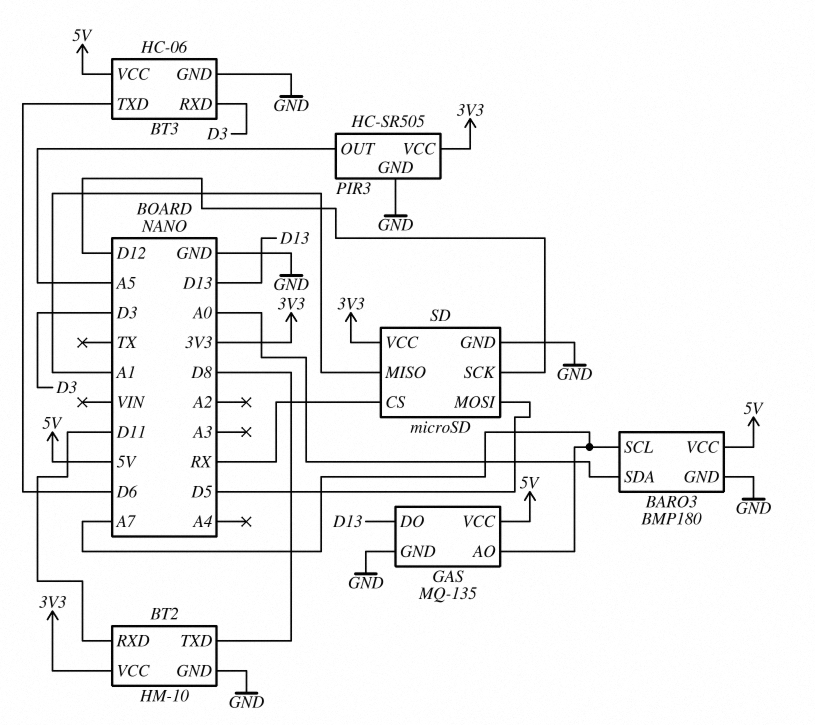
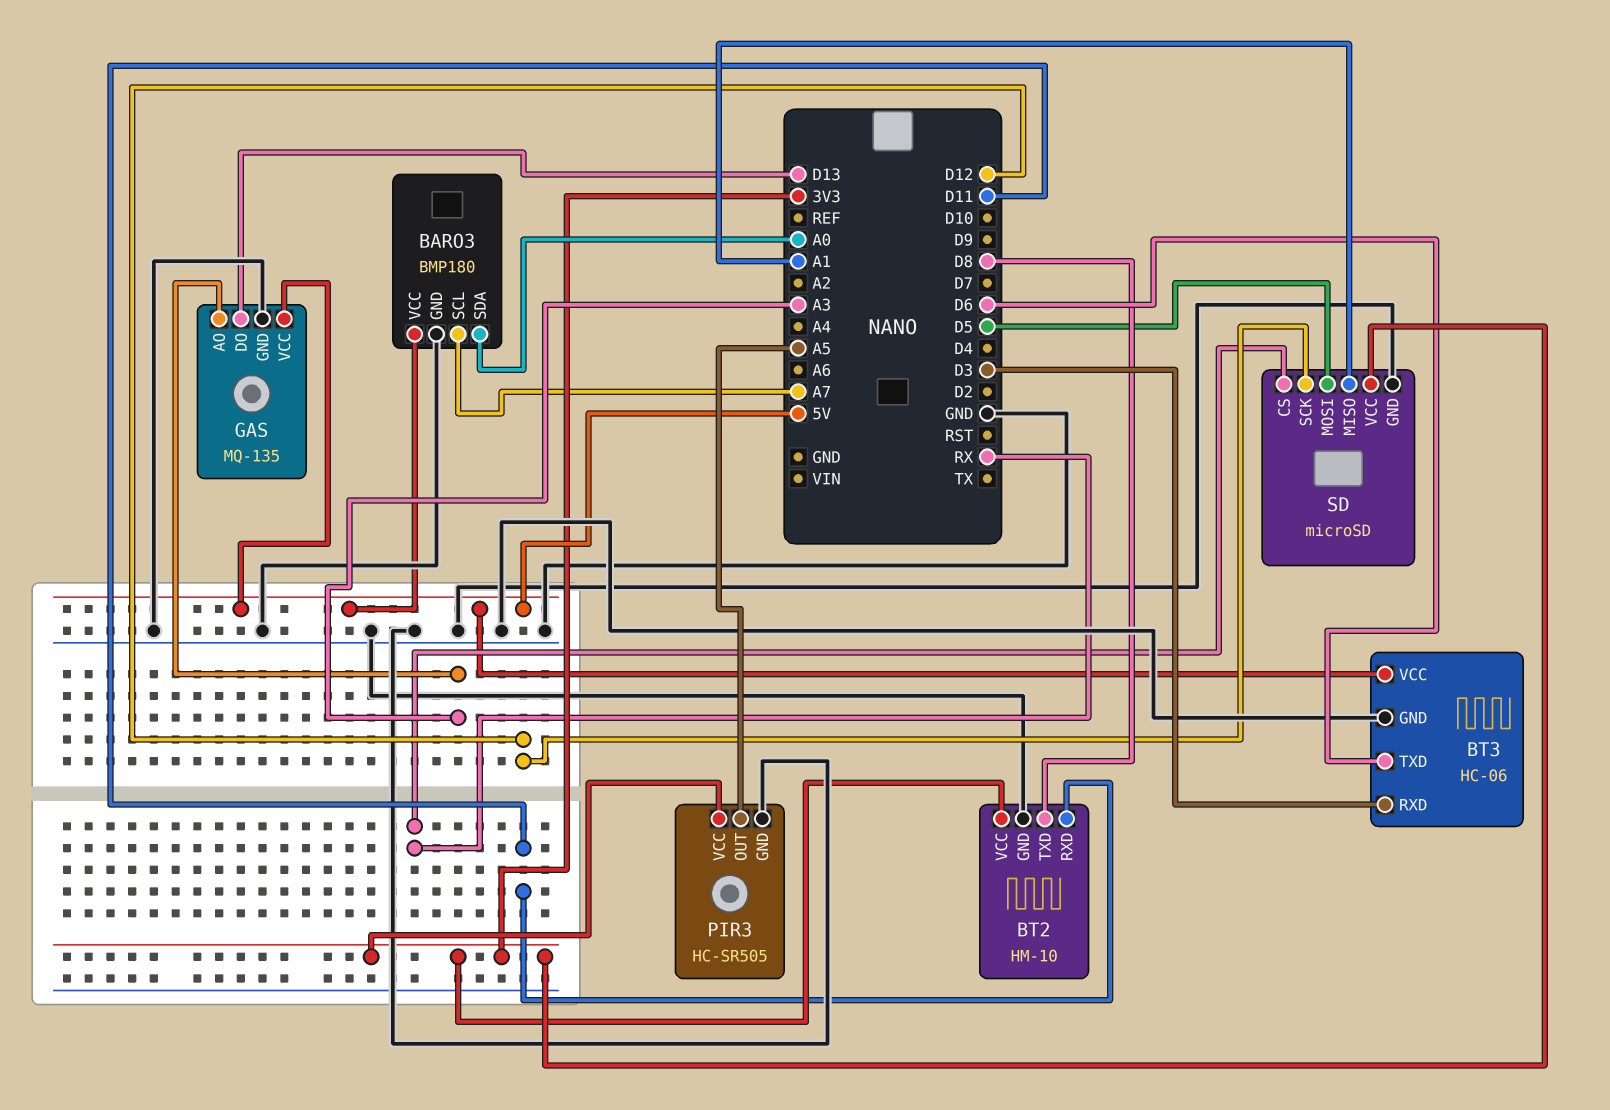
GAS pin AO: A7 -> A3

